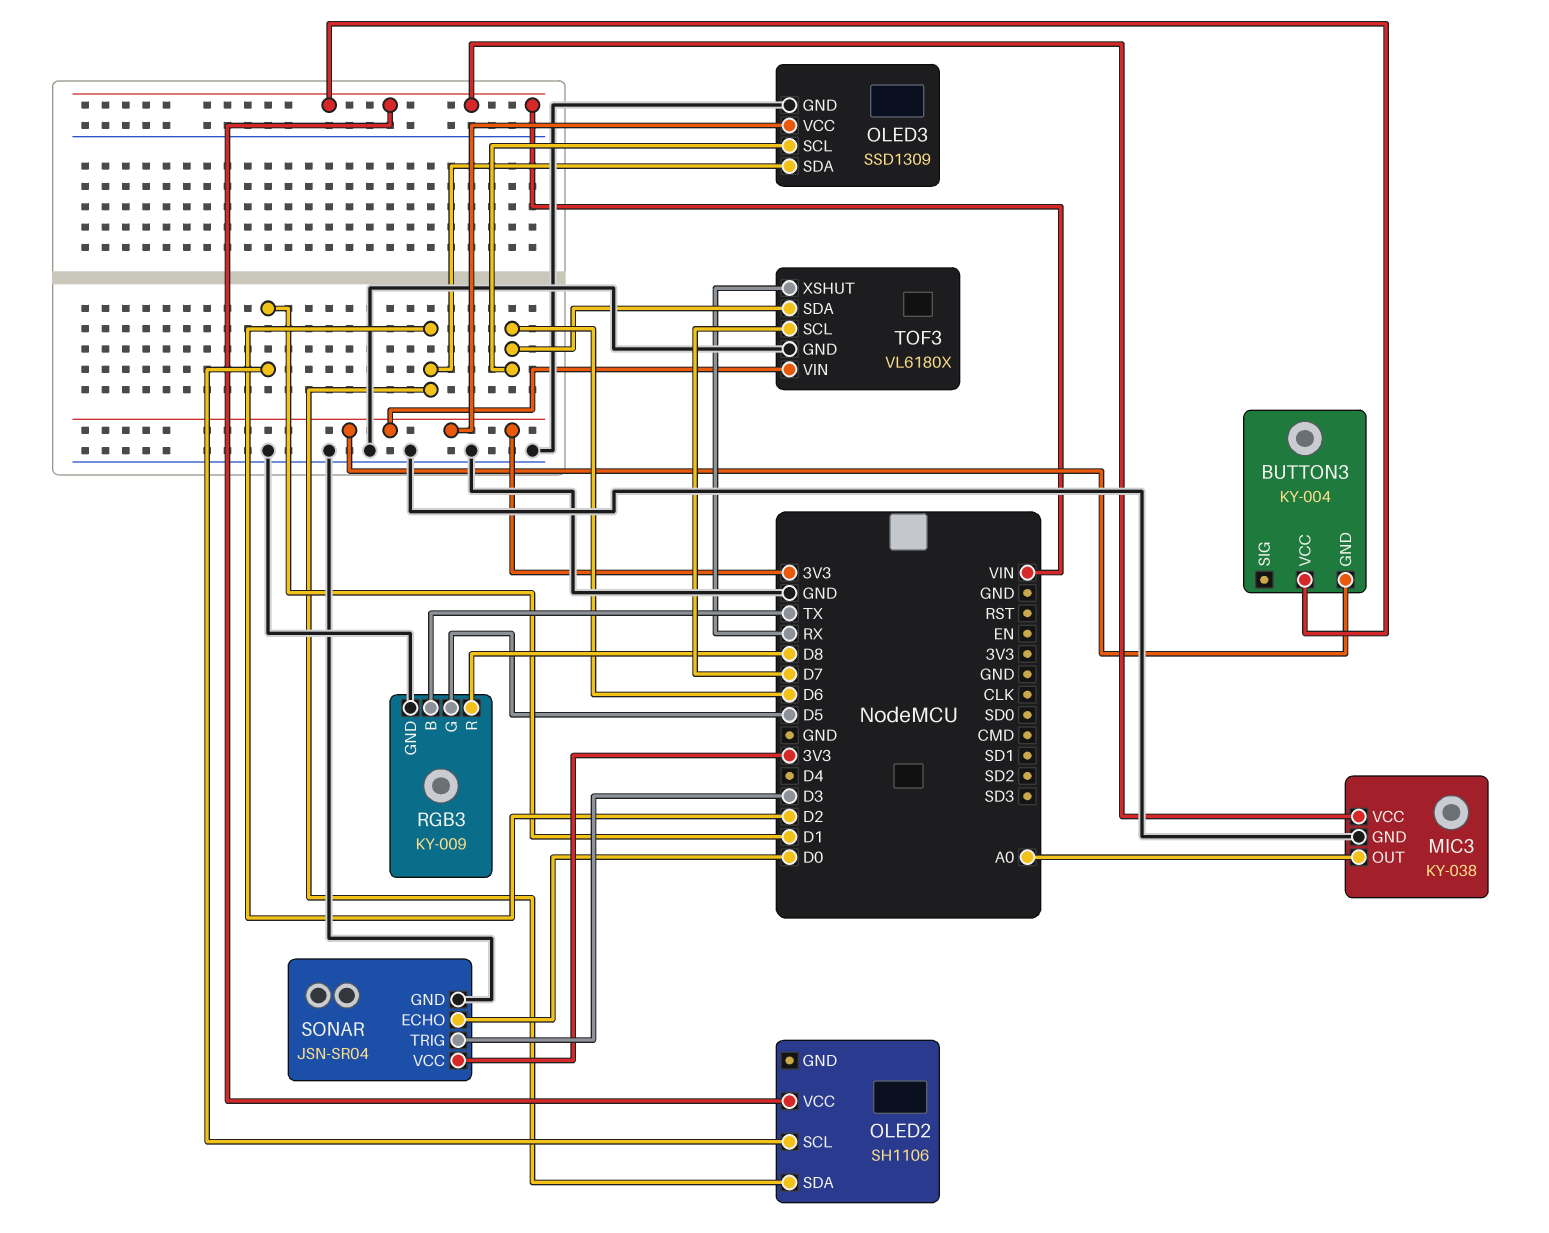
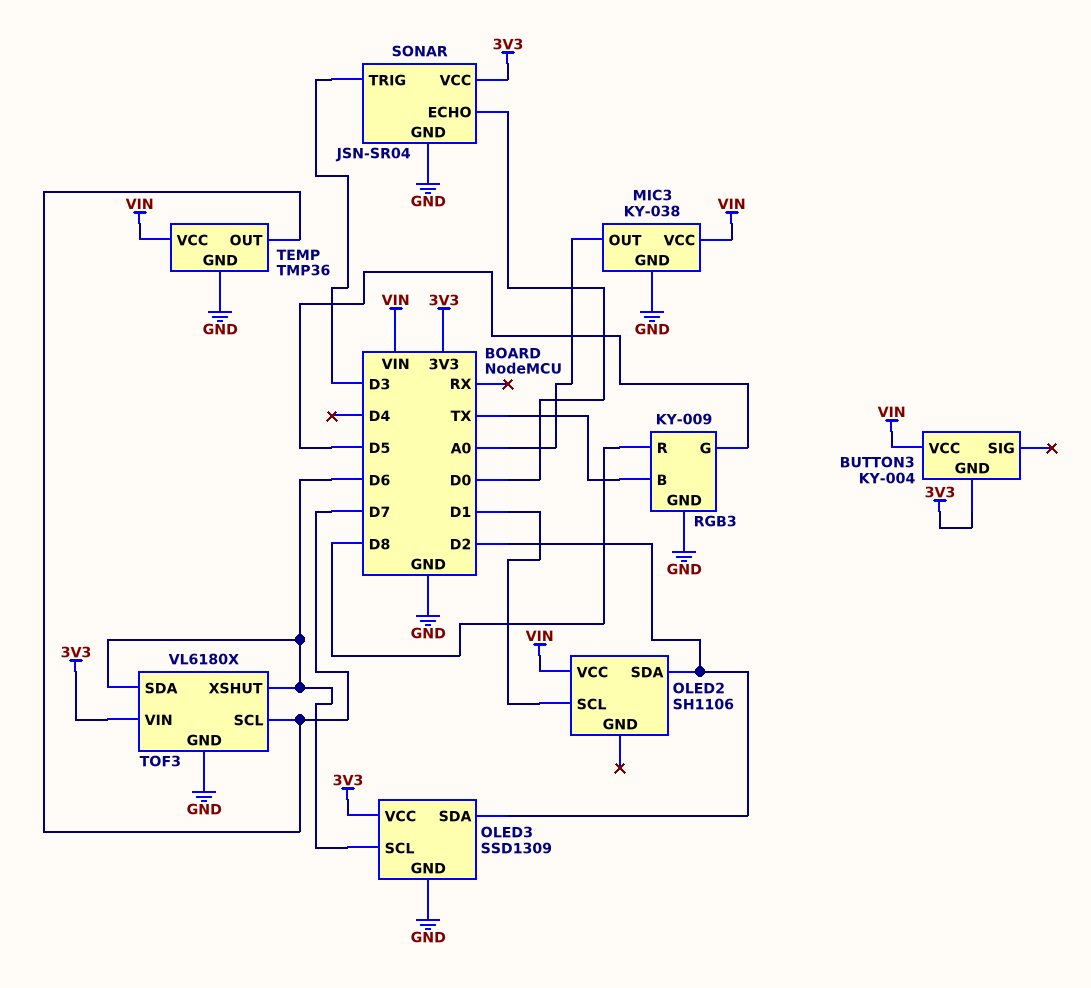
TEMP: none -> TMP36
TEMP pin GND: none -> GND
TEMP pin OUT: none -> D7
TEMP pin VCC: none -> VIN
TOF3 pin XSHUT: RX -> D6

